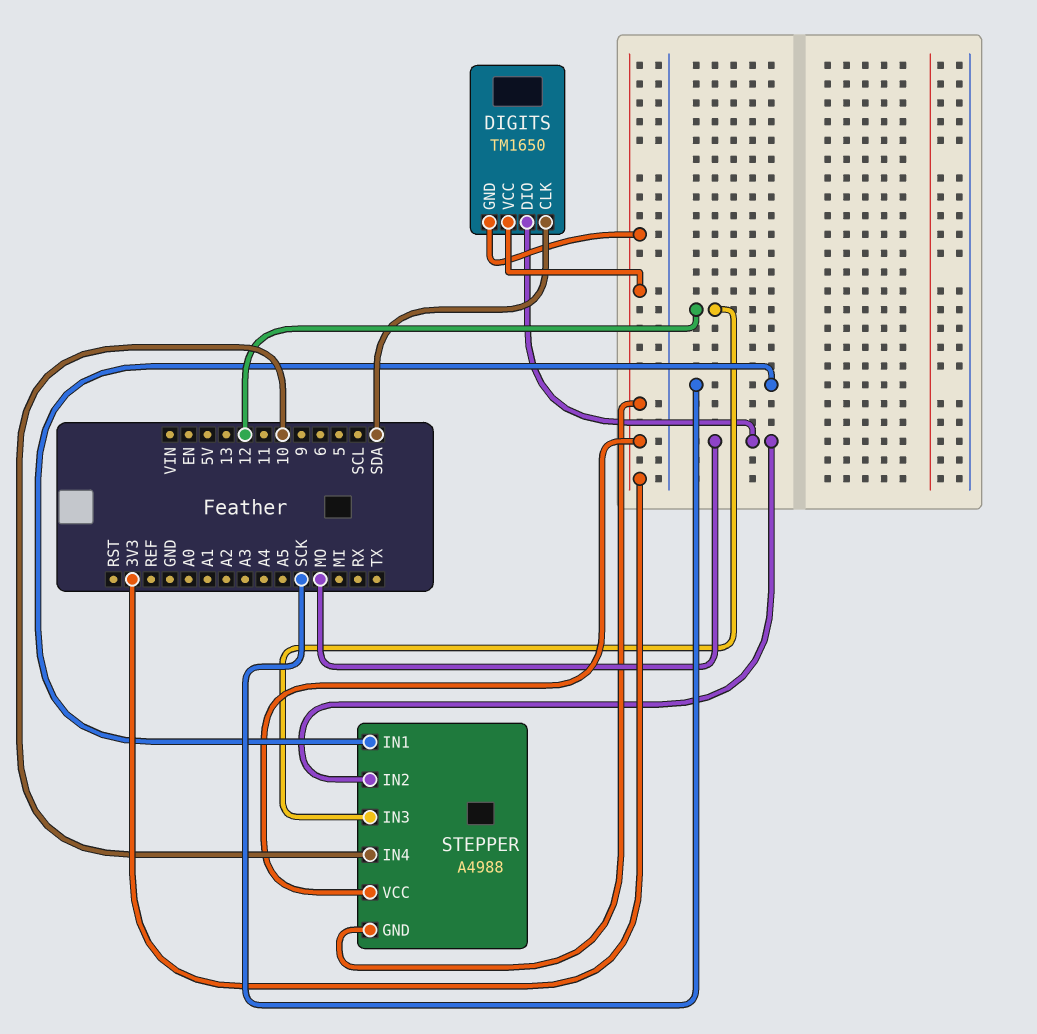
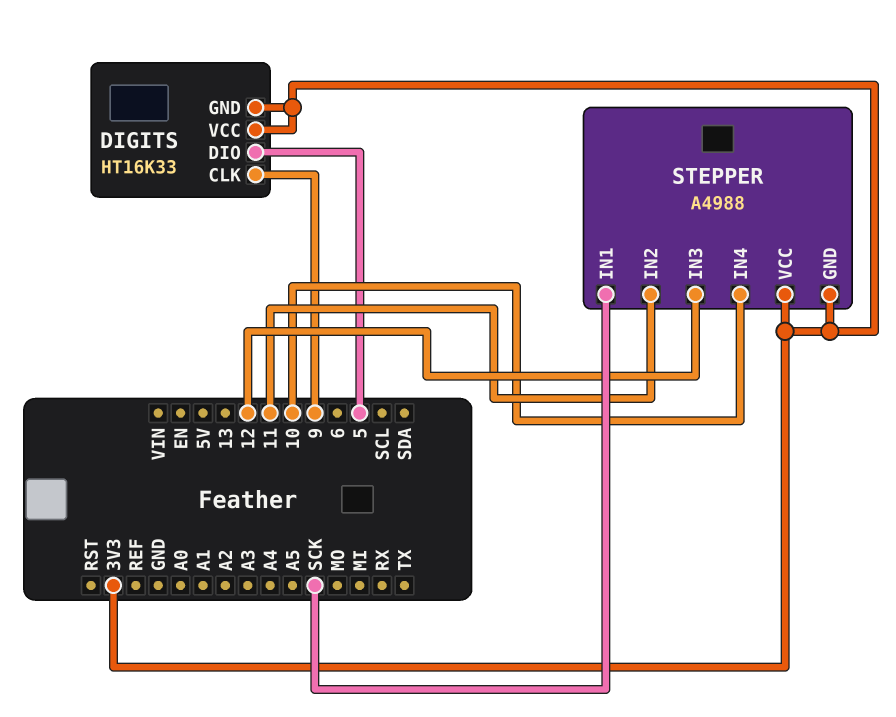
DIGITS: TM1650 -> HT16K33
DIGITS pin CLK: SDA -> 9
DIGITS pin DIO: MO -> 5
STEPPER pin IN2: MO -> 11

